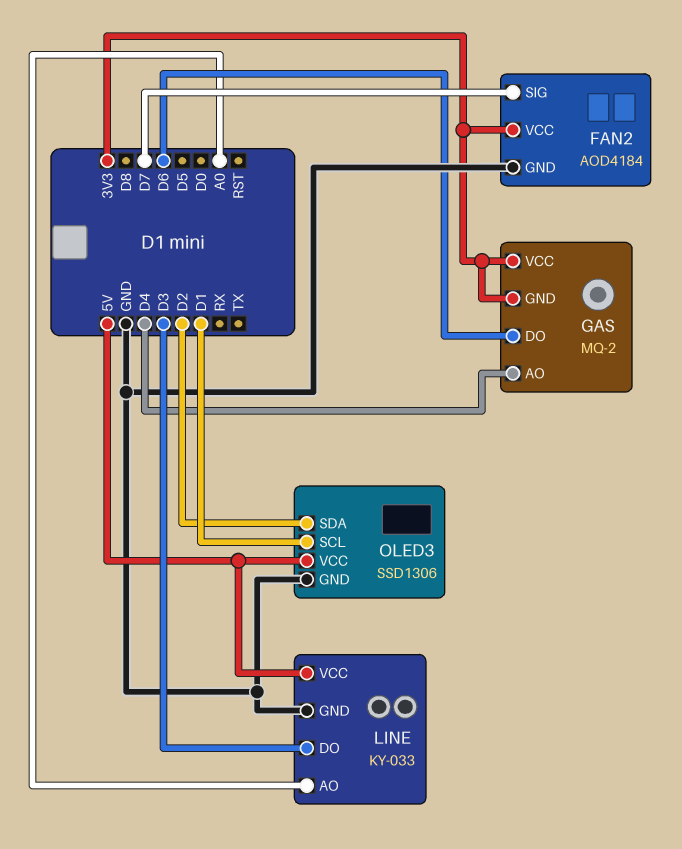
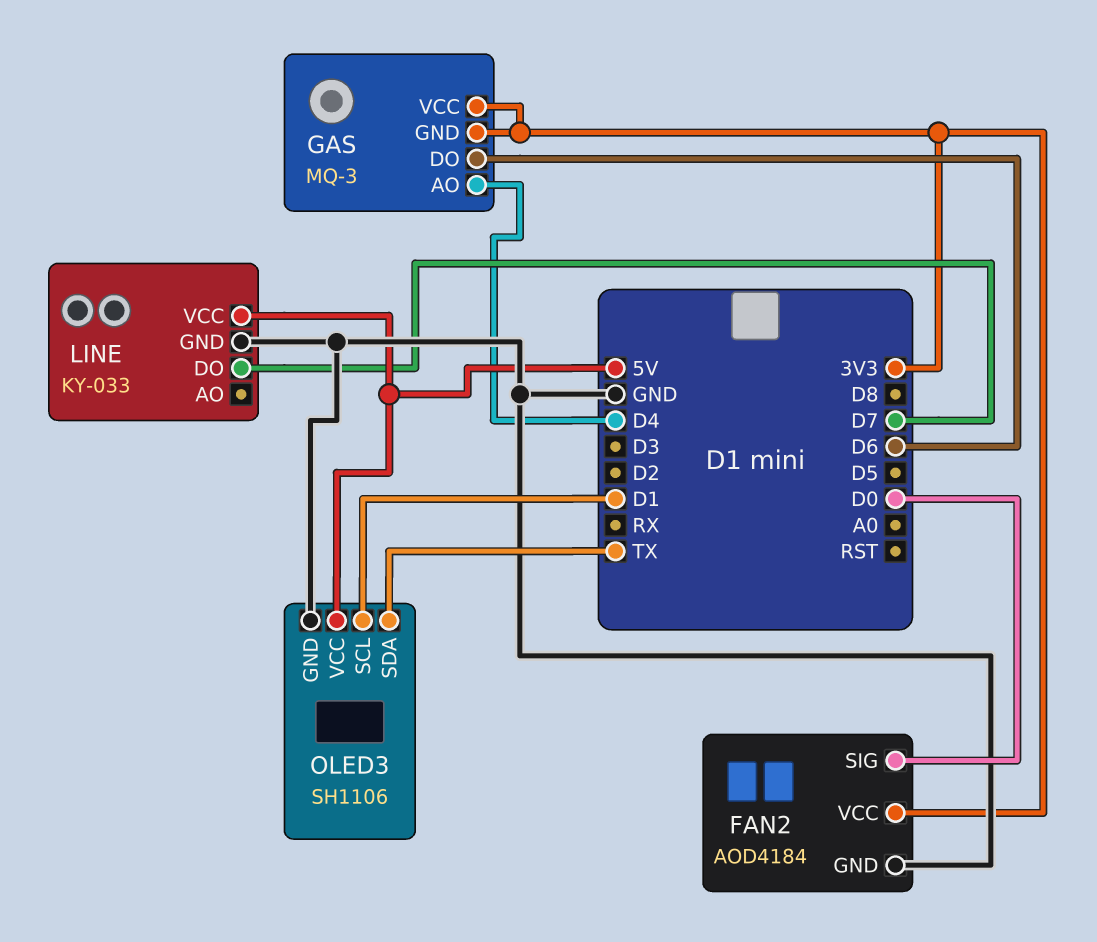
FAN2 pin SIG: D7 -> D0
GAS: MQ-2 -> MQ-3
LINE pin AO: A0 -> none
LINE pin DO: D3 -> D7
OLED3: SSD1306 -> SH1106
OLED3 pin SDA: D2 -> TX

